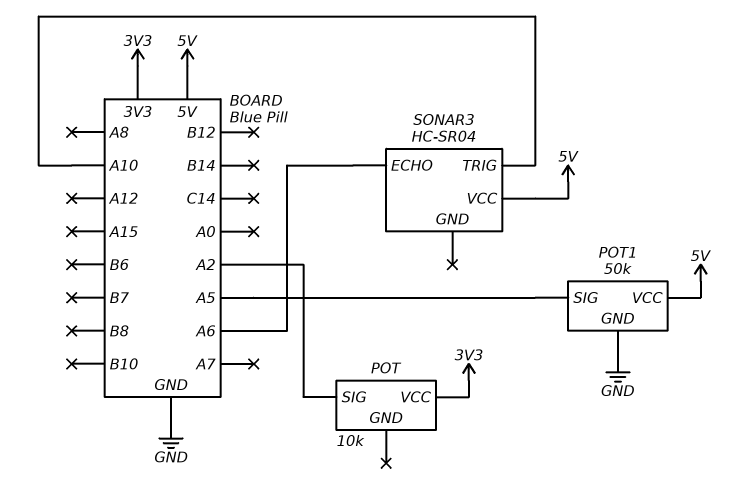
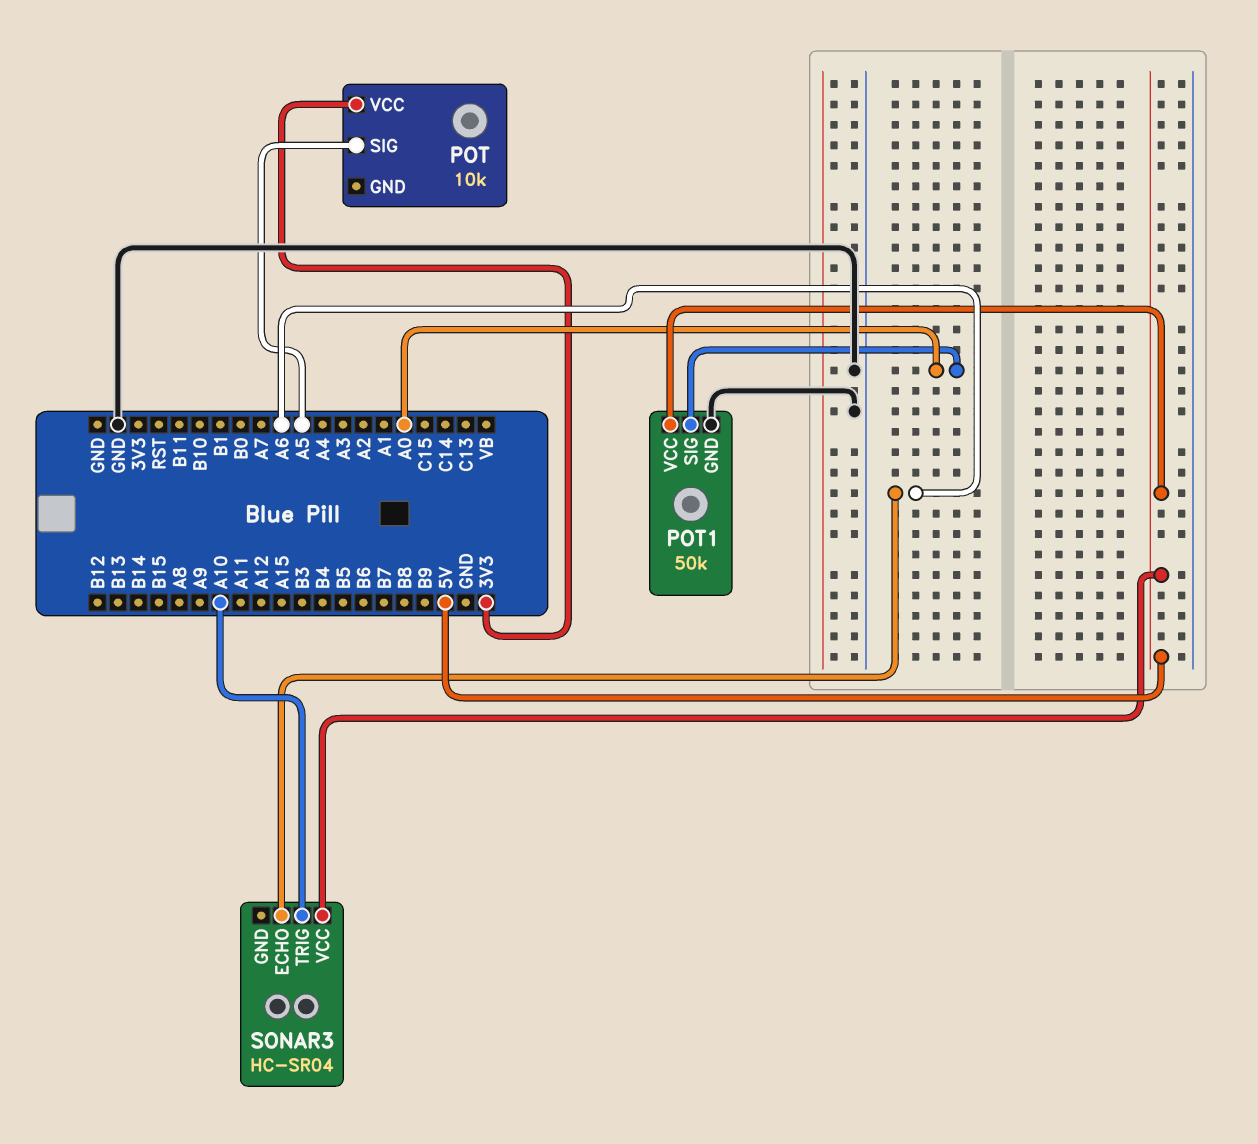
POT pin SIG: A2 -> A5
POT1 pin SIG: A5 -> A0

